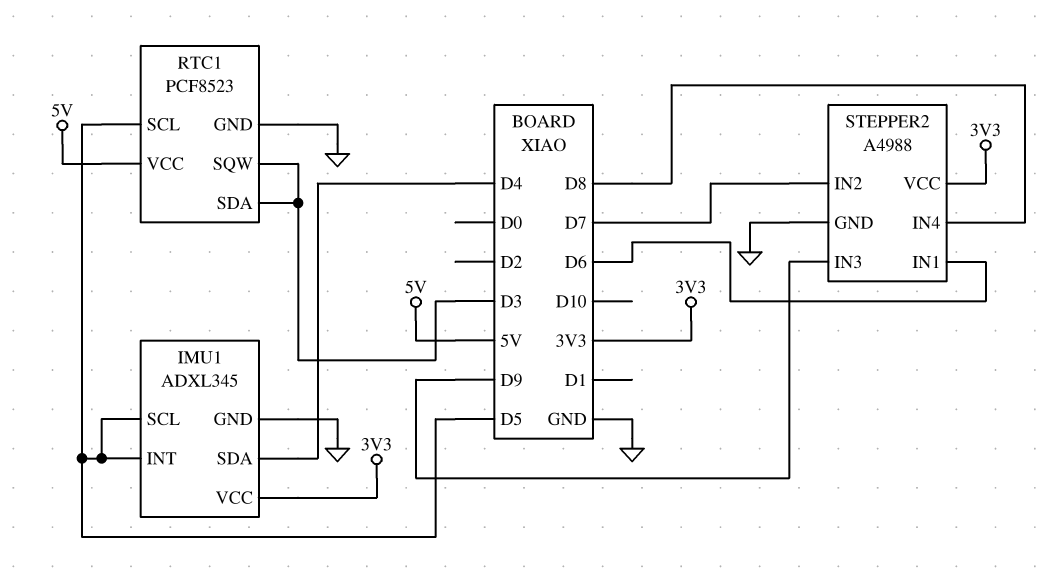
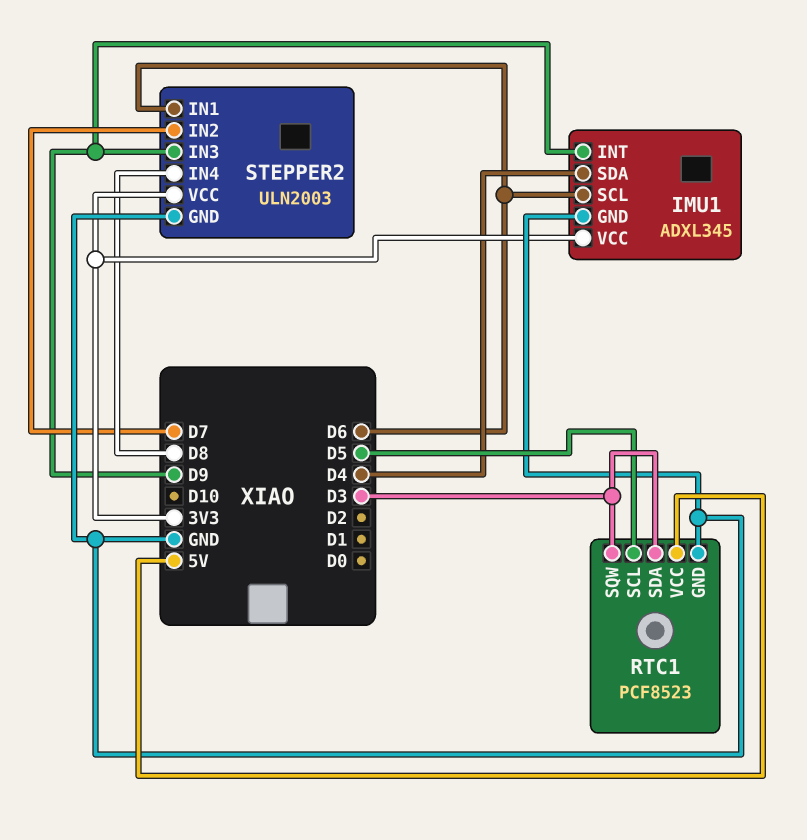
IMU1 pin INT: D5 -> D9
IMU1 pin SCL: D5 -> D6
STEPPER2: A4988 -> ULN2003

